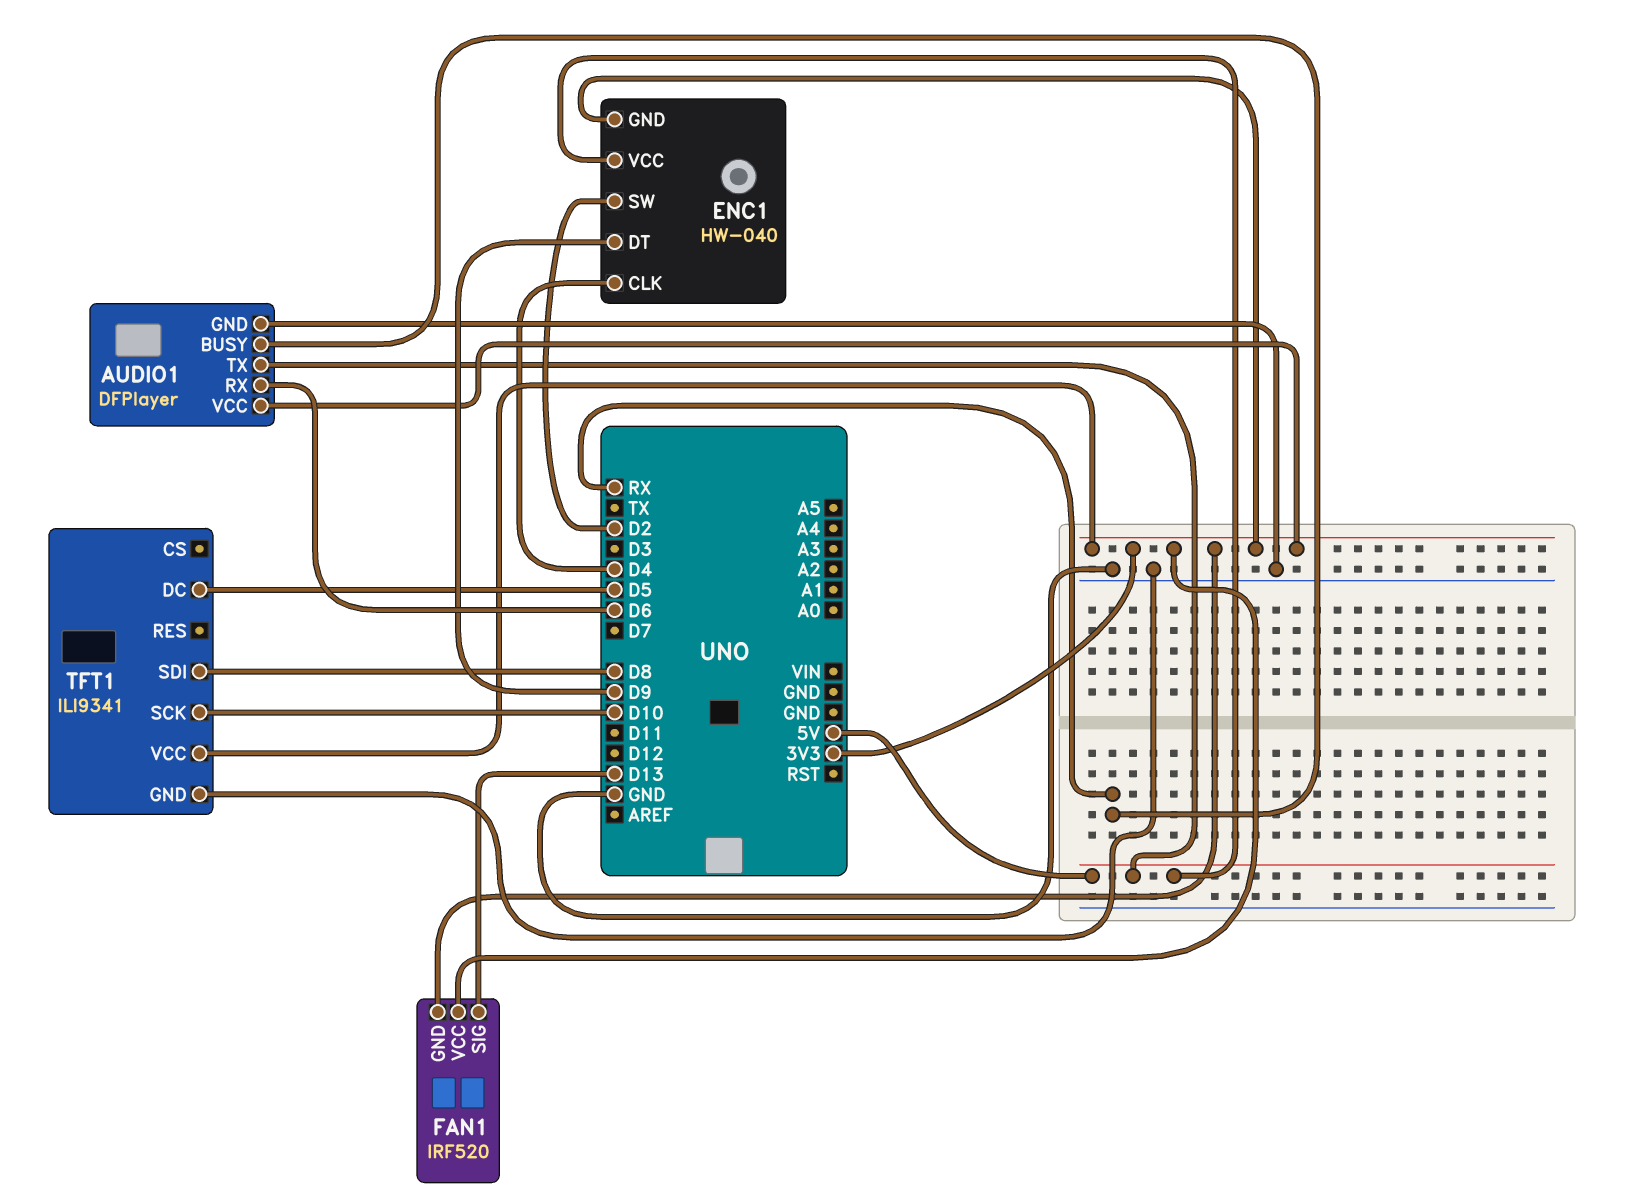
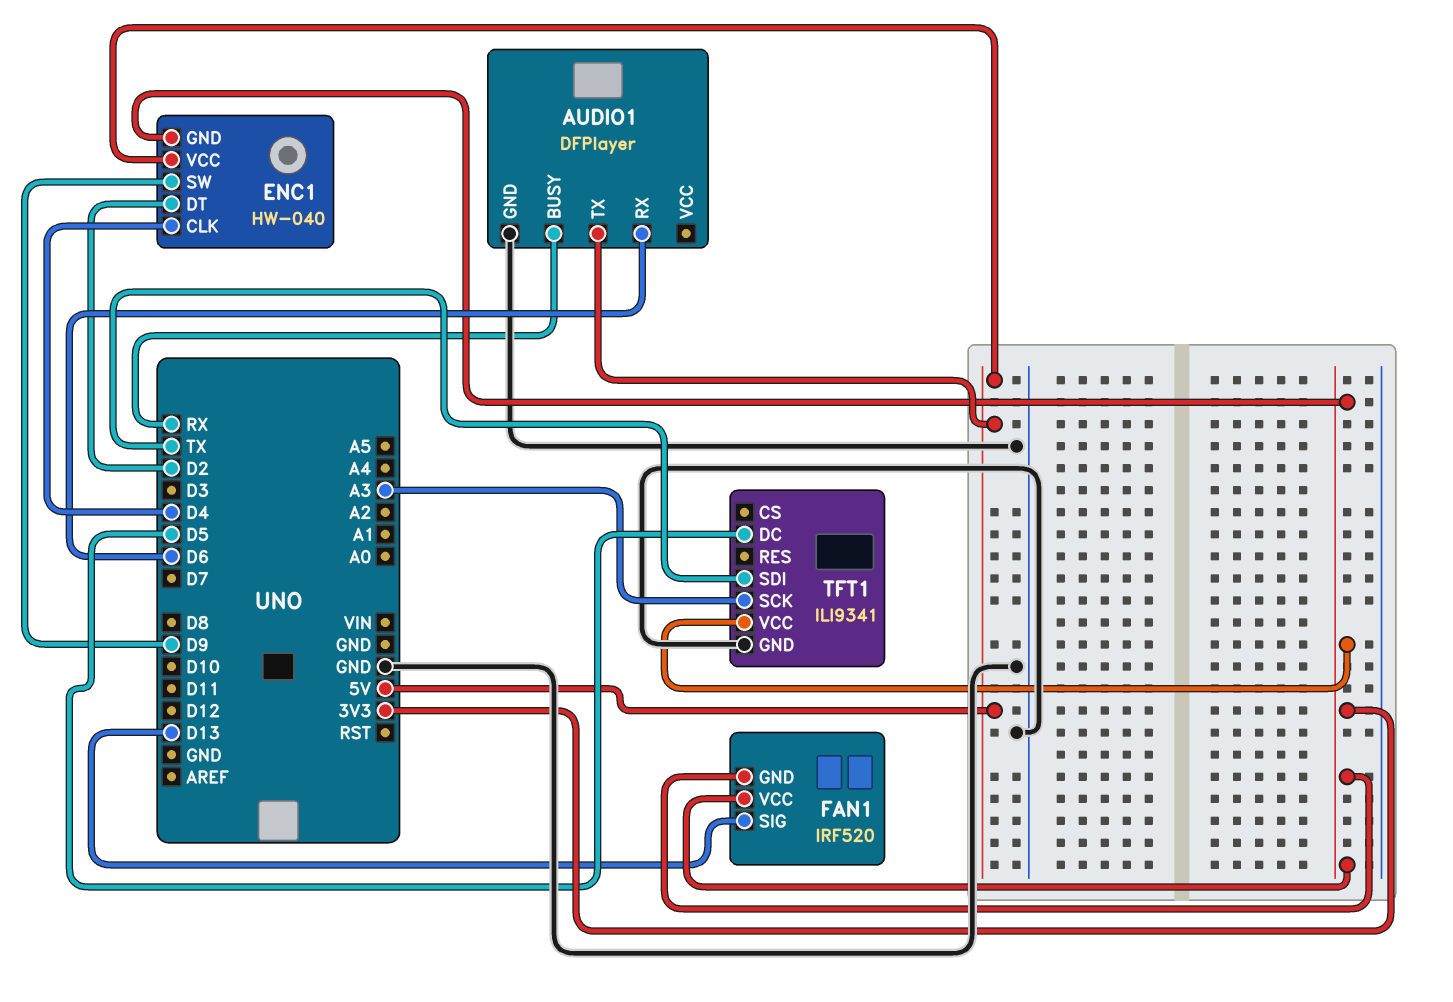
AUDIO1 pin VCC: 3V3 -> none
ENC1 pin DT: D9 -> D2
ENC1 pin SW: D2 -> D9
TFT1 pin SCK: D10 -> A3
TFT1 pin SDI: D8 -> TX

